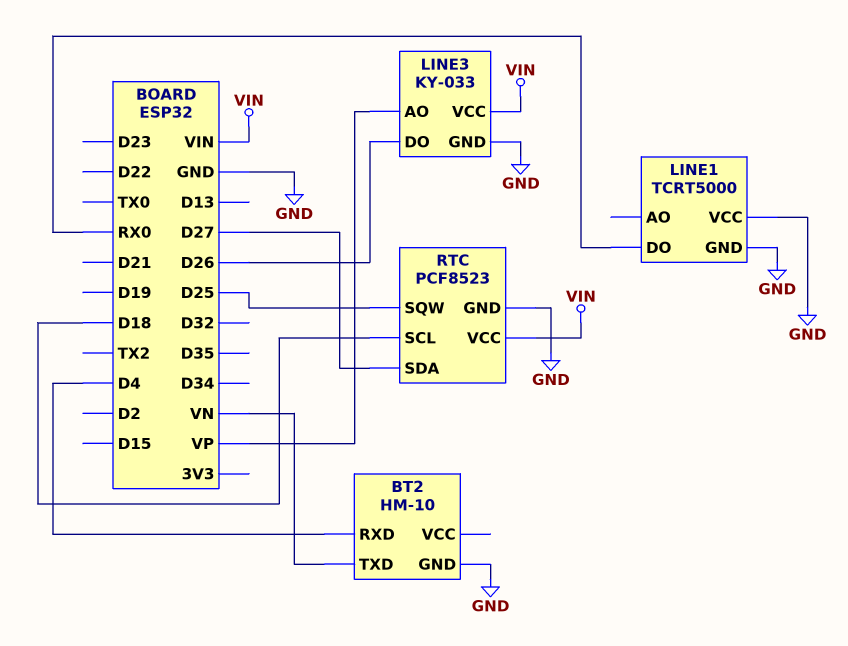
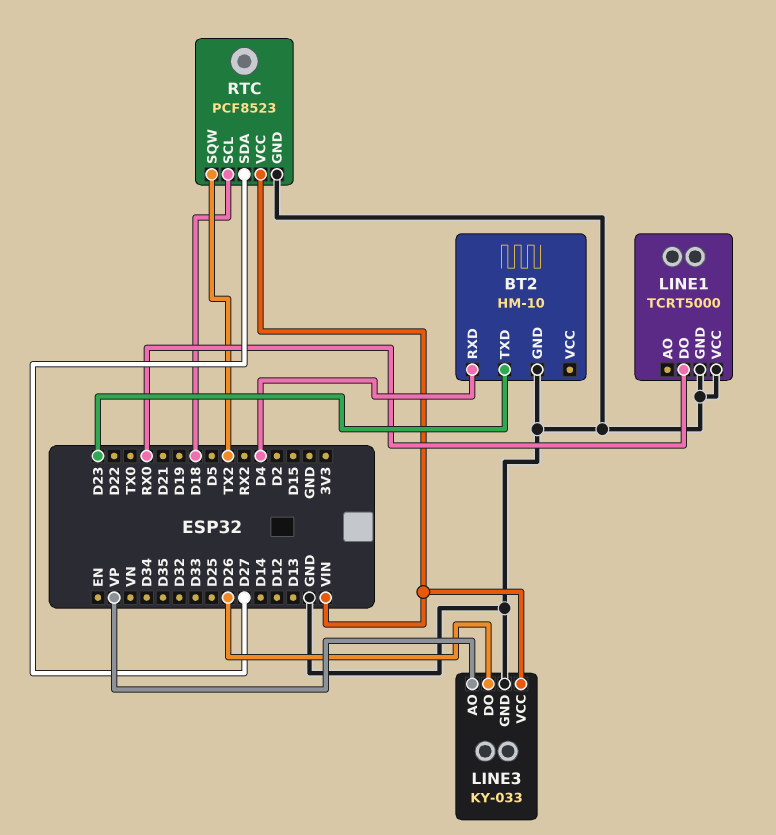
BT2 pin TXD: VN -> D23
RTC pin SQW: D25 -> TX2

